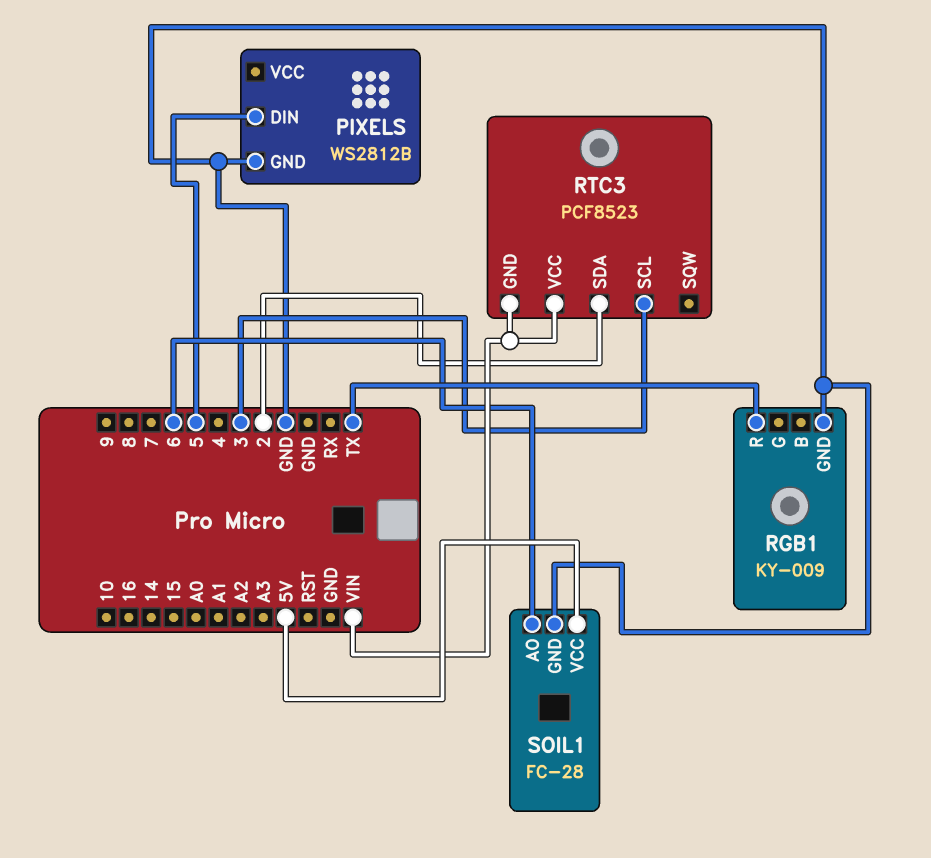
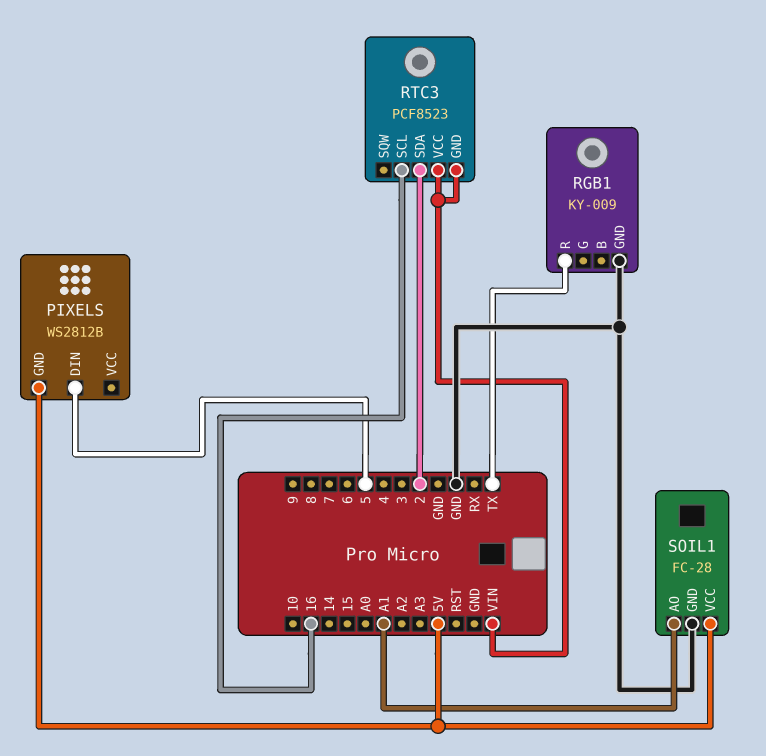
PIXELS pin GND: GND -> 5V
RTC3 pin SCL: 3 -> 16
SOIL1 pin AO: 6 -> A1

